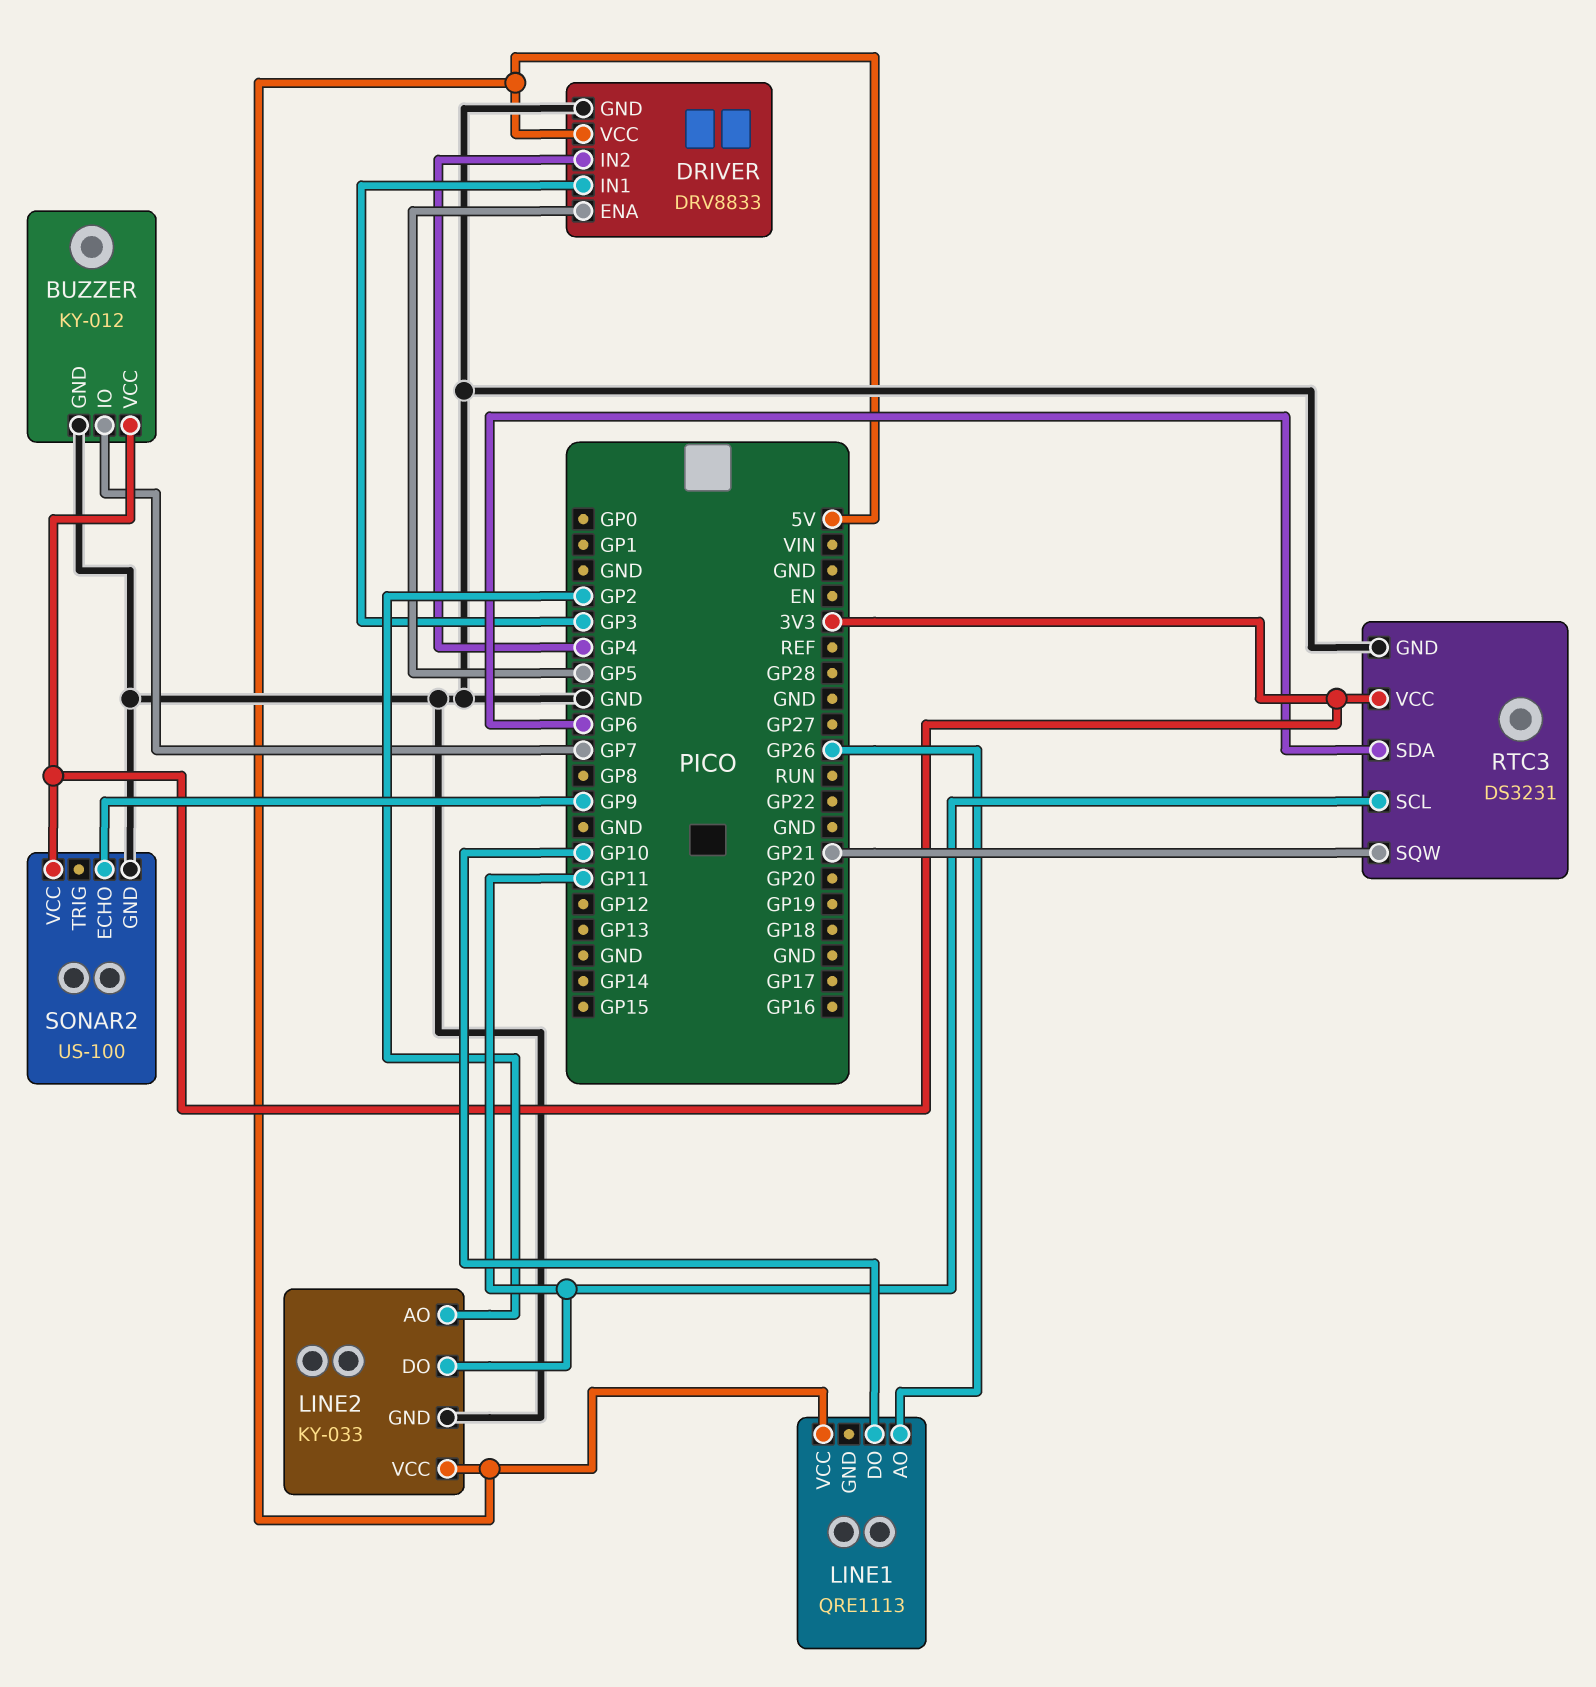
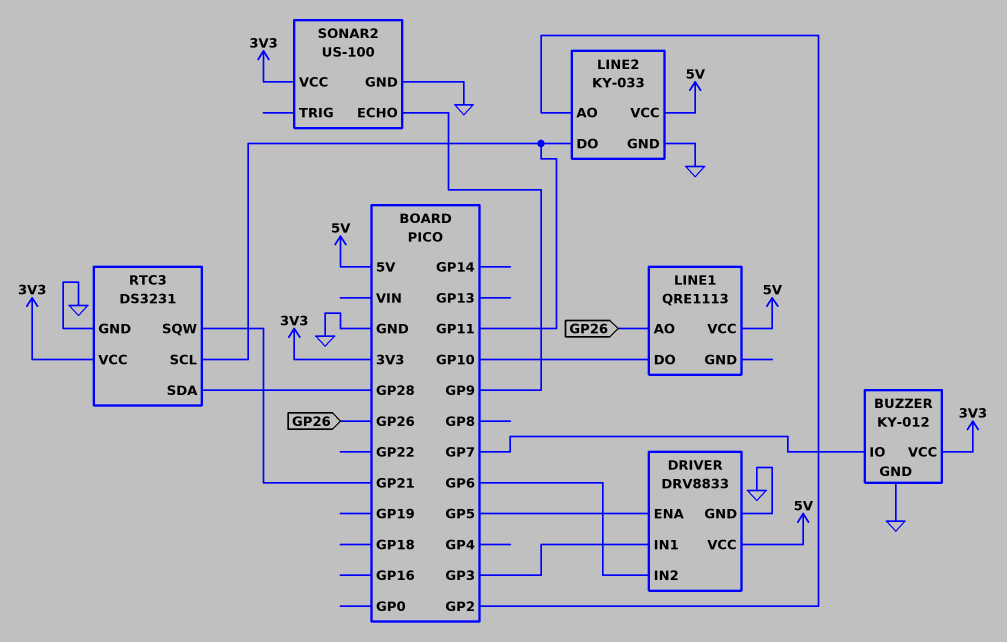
DRIVER pin IN2: GP4 -> GP6
RTC3 pin SDA: GP6 -> GP28

